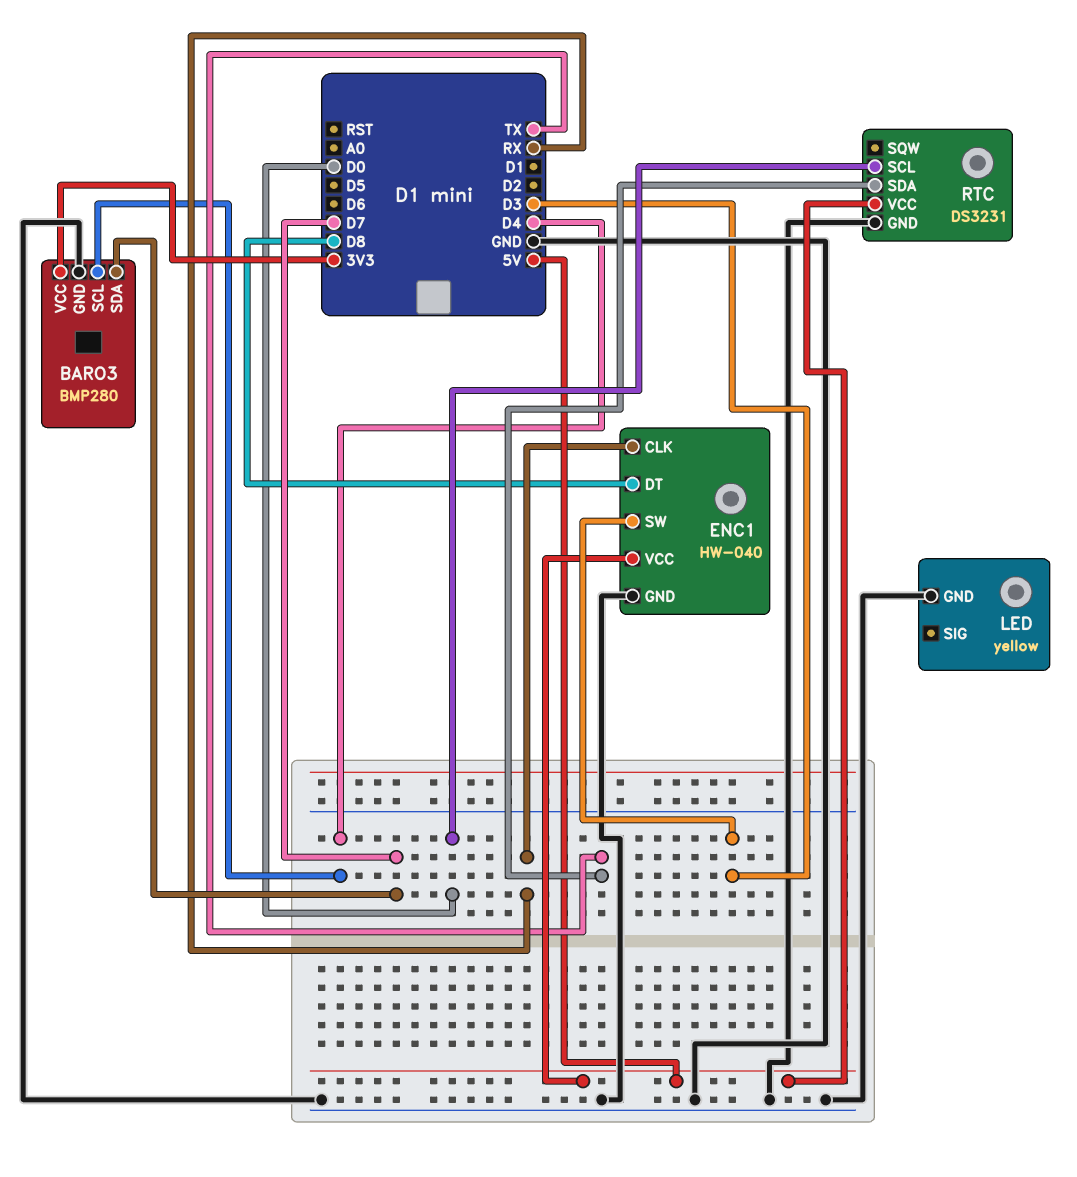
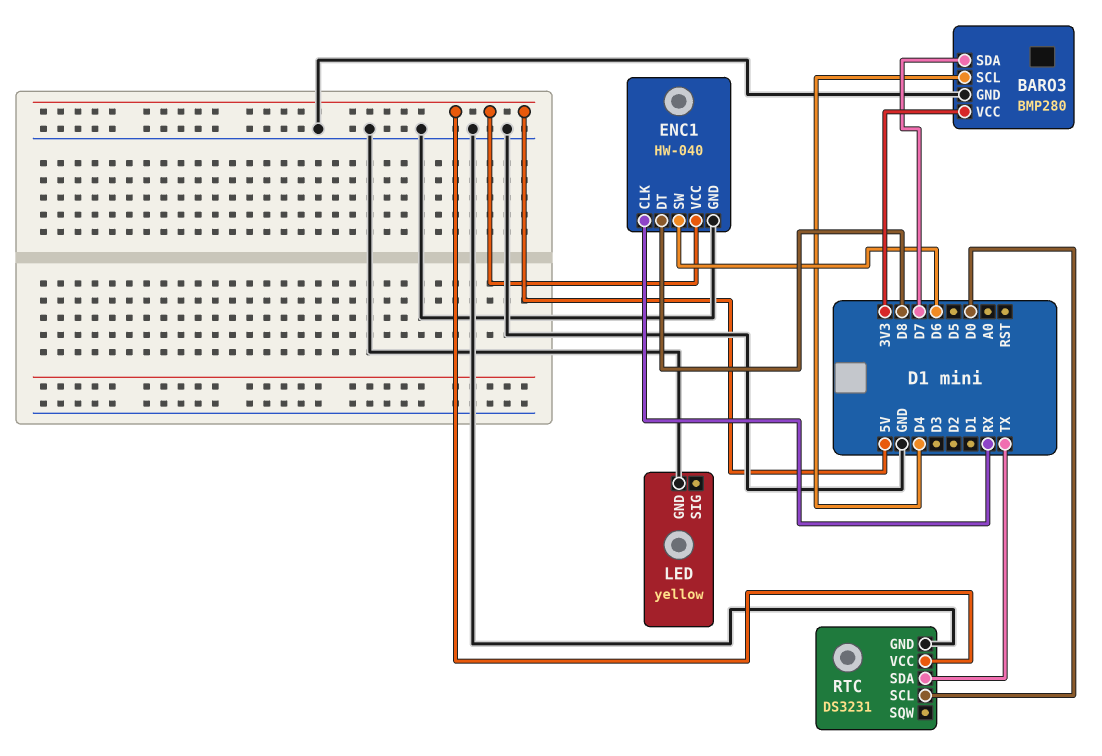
ENC1 pin SW: D3 -> D6

